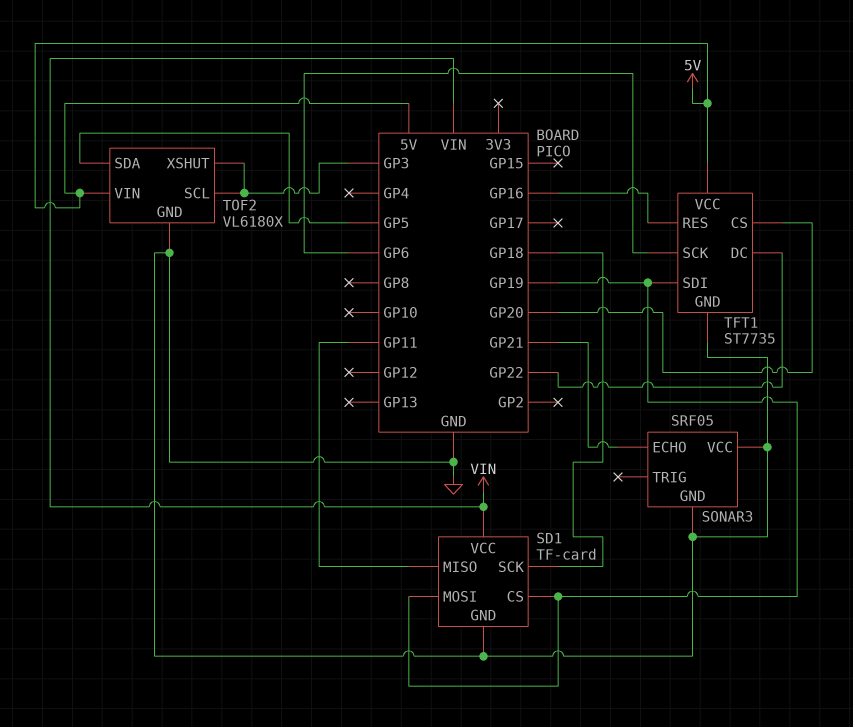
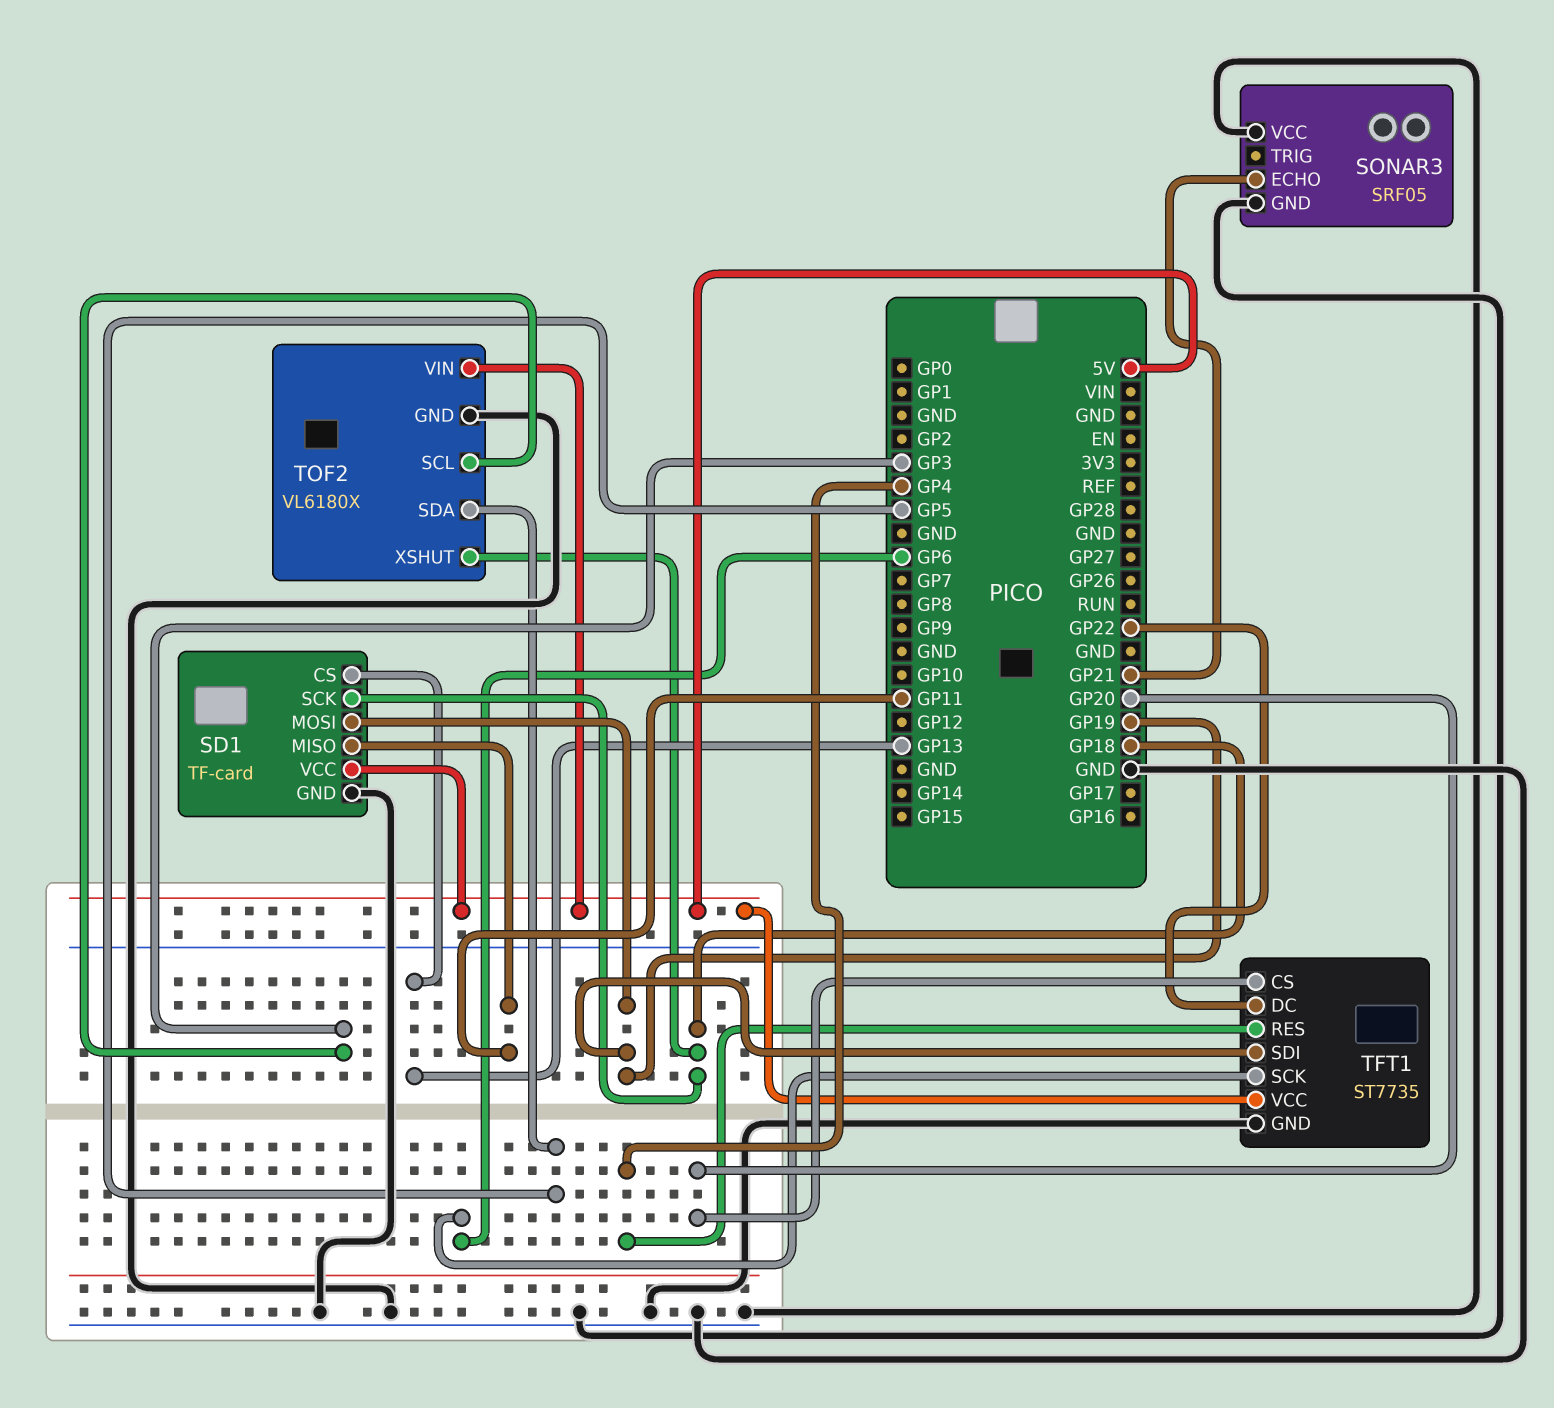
SD1 pin CS: GP19 -> GP13
SD1 pin VCC: VIN -> 5V
TFT1 pin RES: GP16 -> GP4
TOF2 pin XSHUT: GP3 -> GP18

